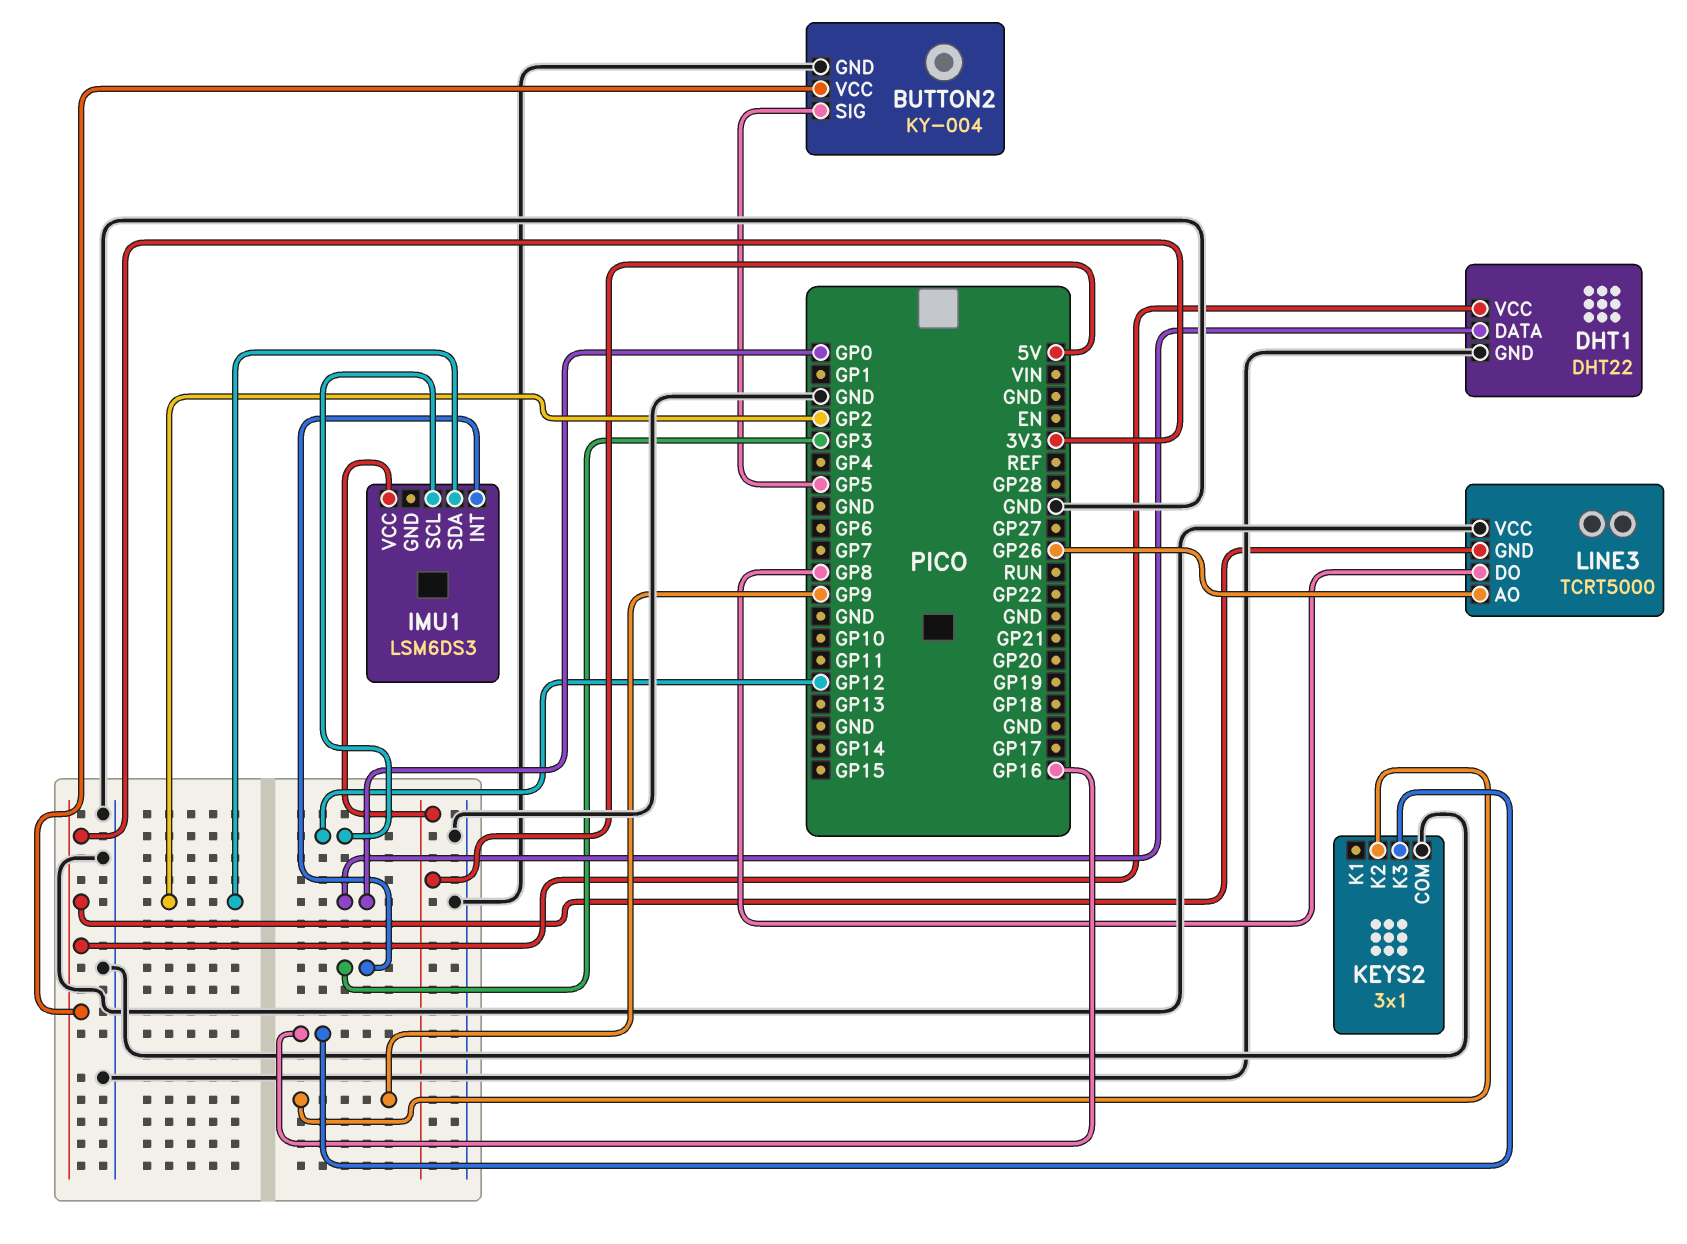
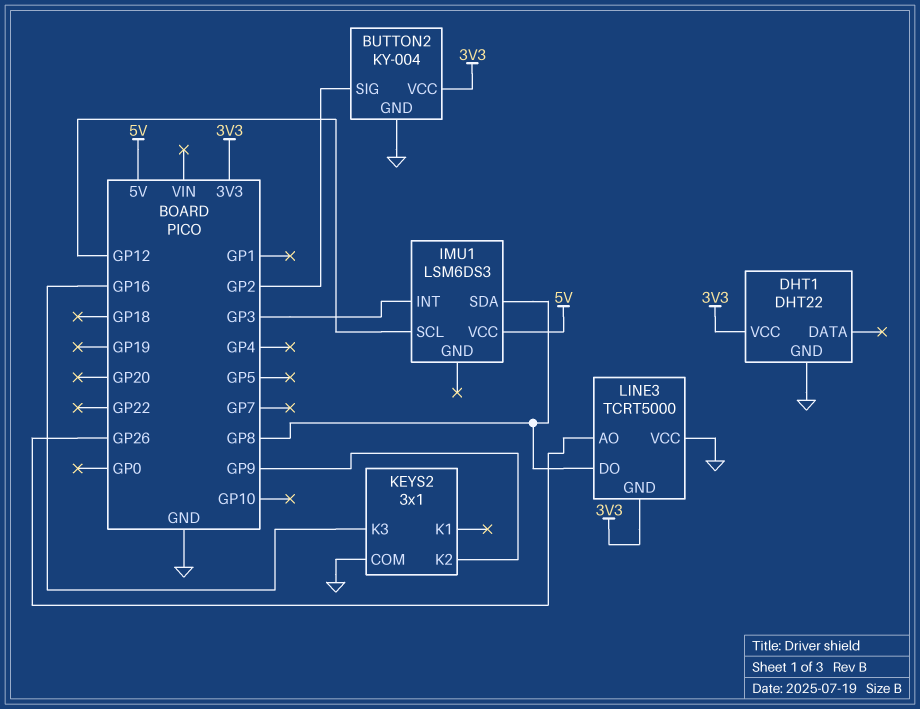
BUTTON2 pin SIG: GP5 -> GP2
DHT1 pin DATA: GP0 -> none
IMU1 pin SDA: GP2 -> GP8

